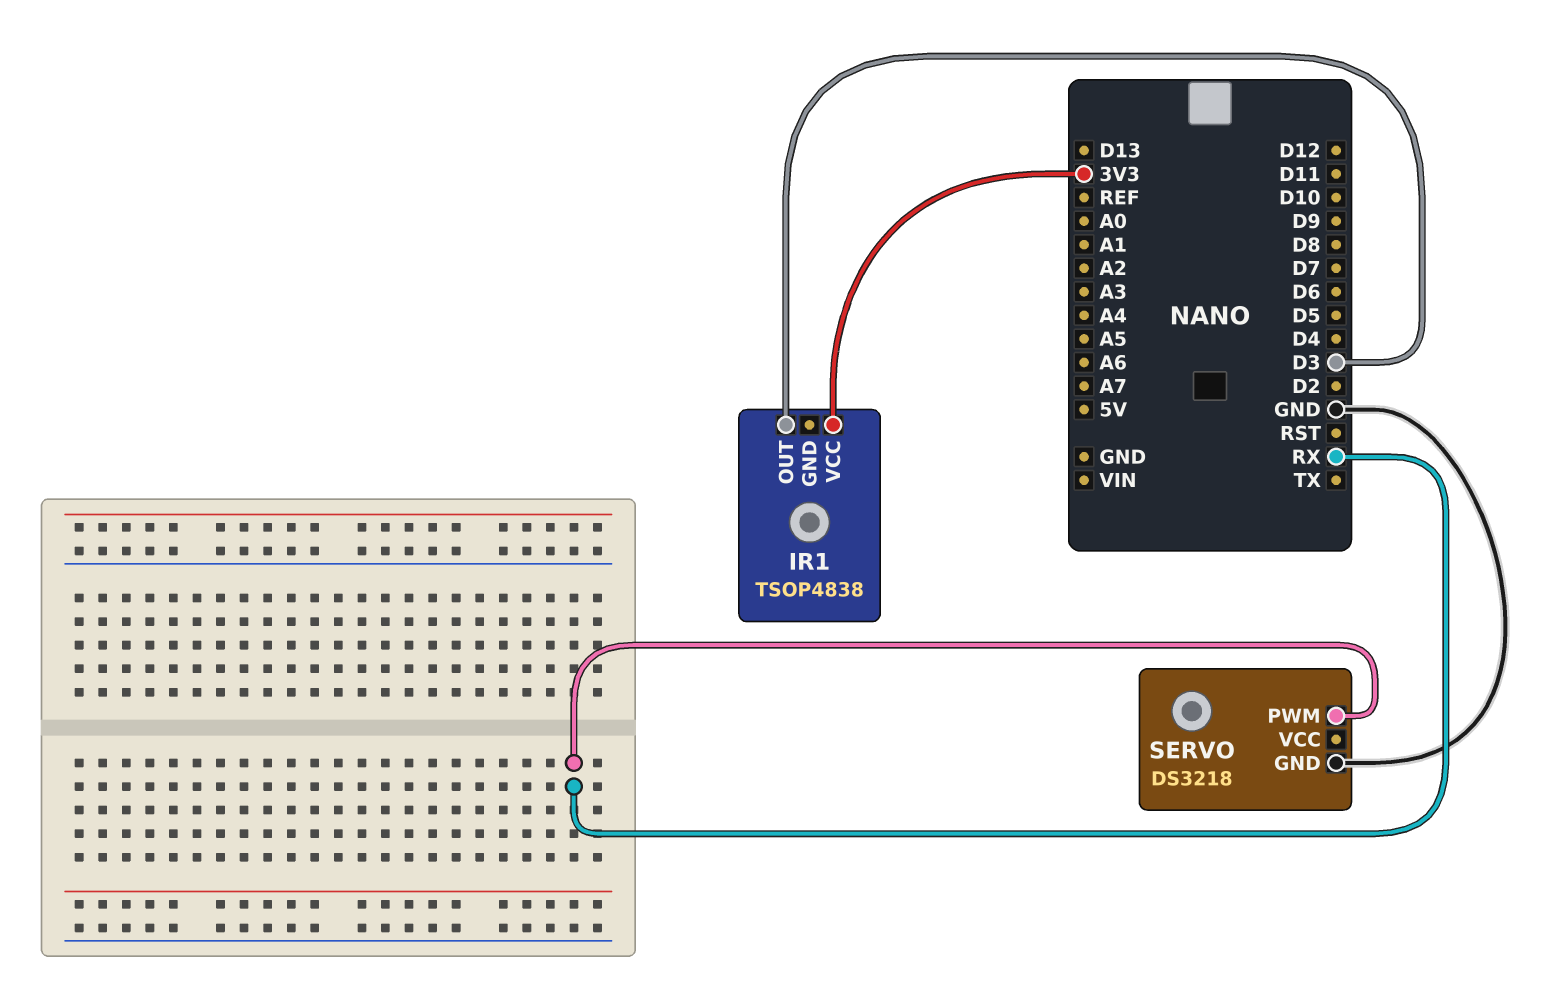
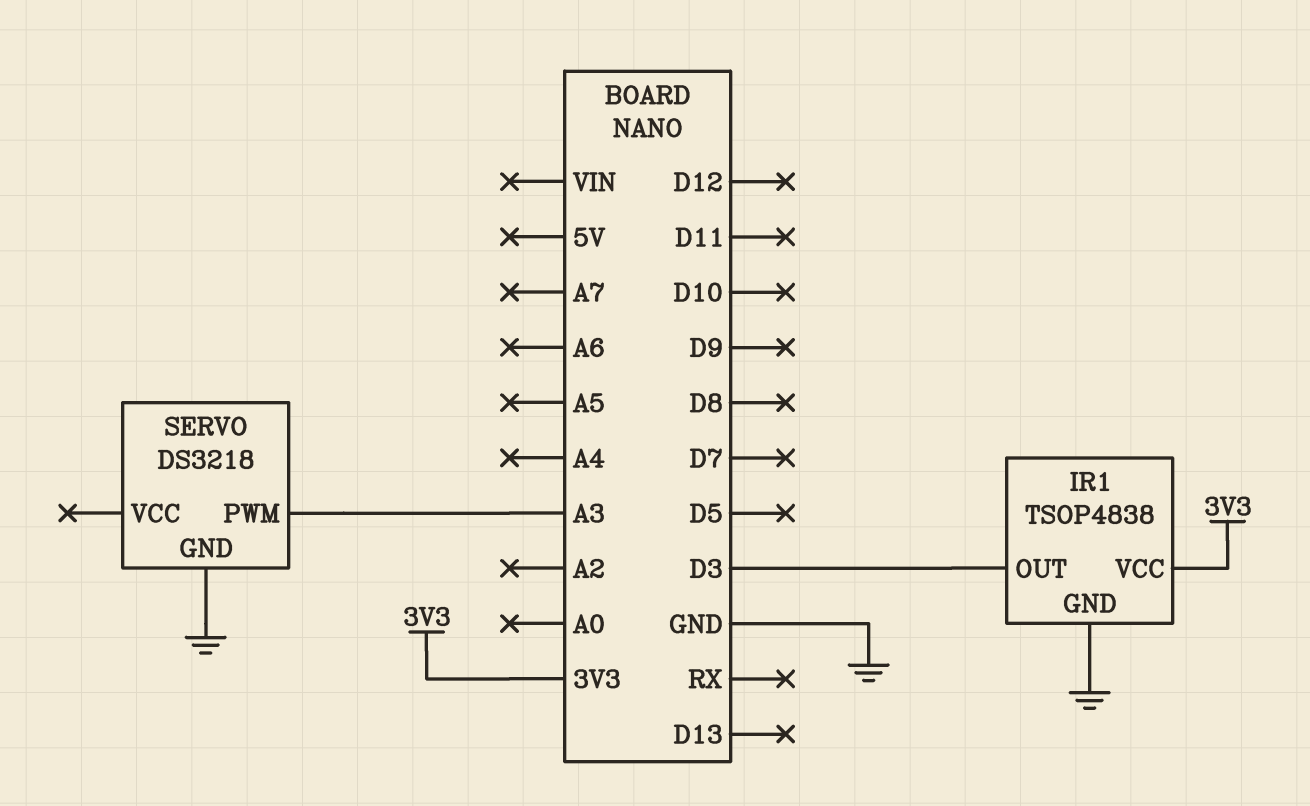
IR1 pin GND: none -> GND
SERVO pin PWM: RX -> A3

